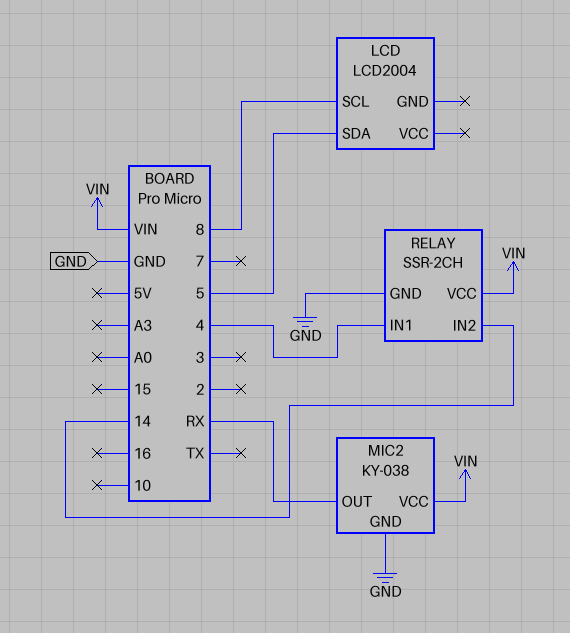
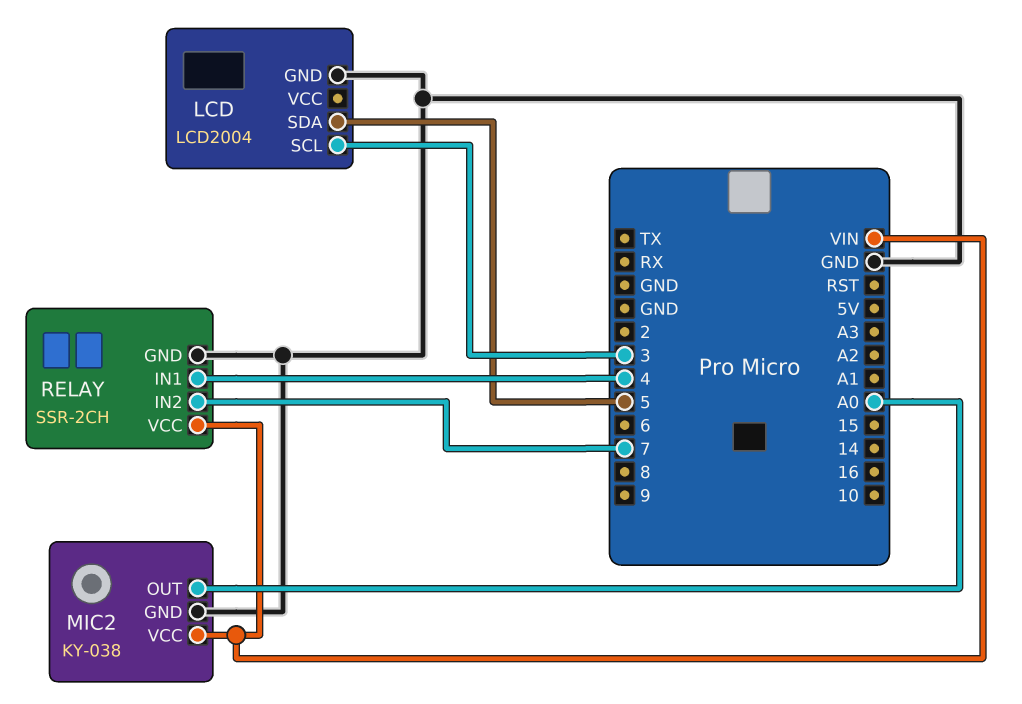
LCD pin GND: none -> GND
LCD pin SCL: 8 -> 3
MIC2 pin OUT: RX -> A0
RELAY pin IN2: 14 -> 7

